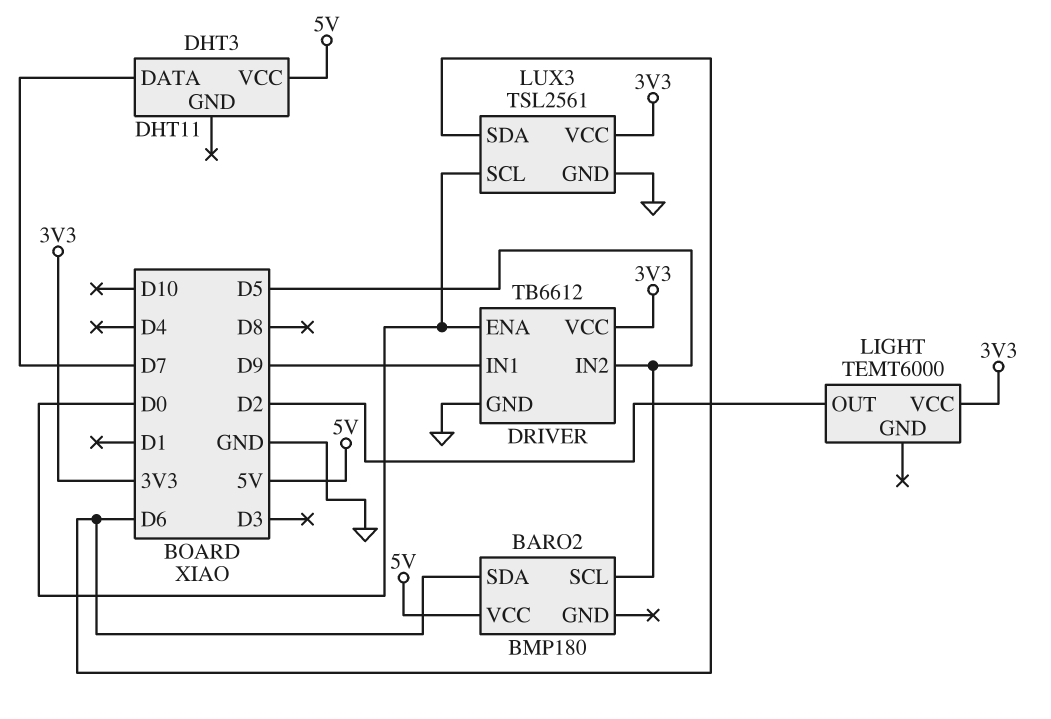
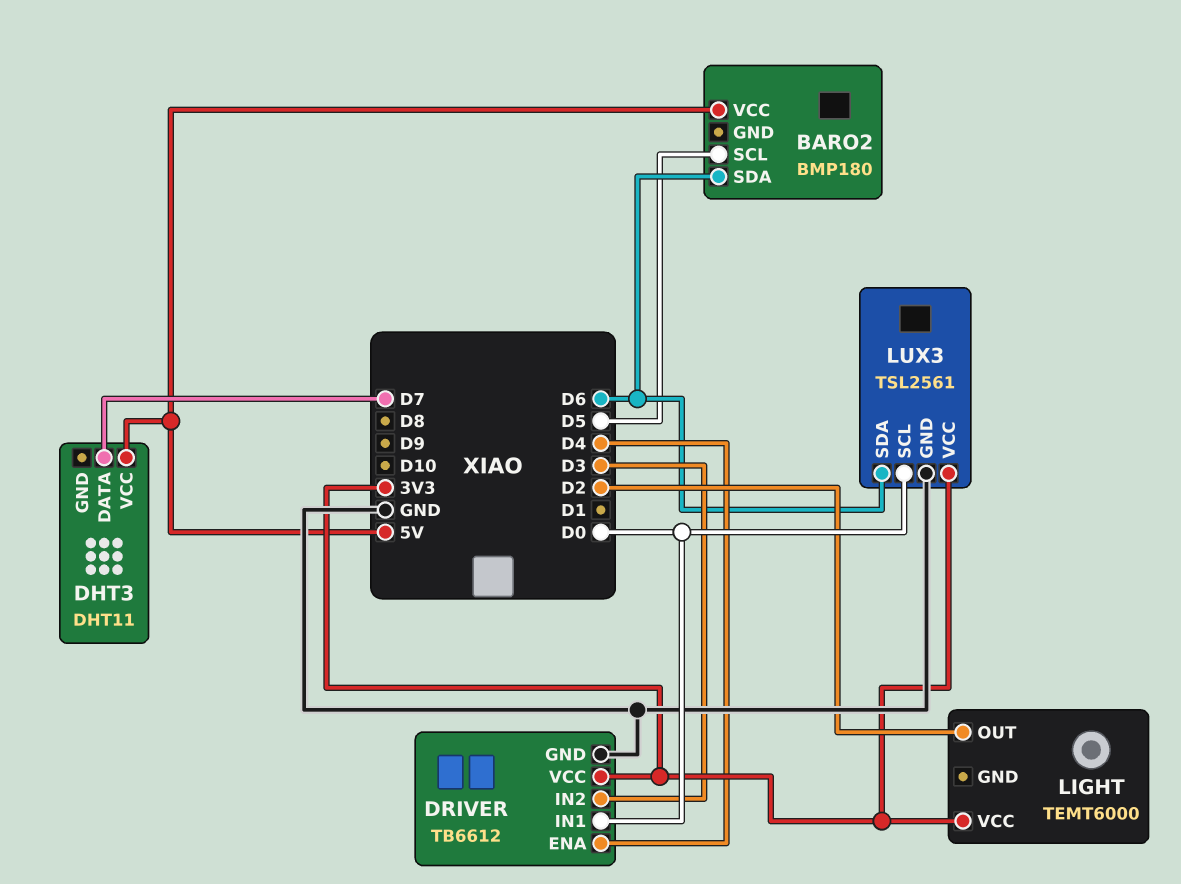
DRIVER pin ENA: D0 -> D4
DRIVER pin IN1: D9 -> D0
DRIVER pin IN2: D5 -> D3

